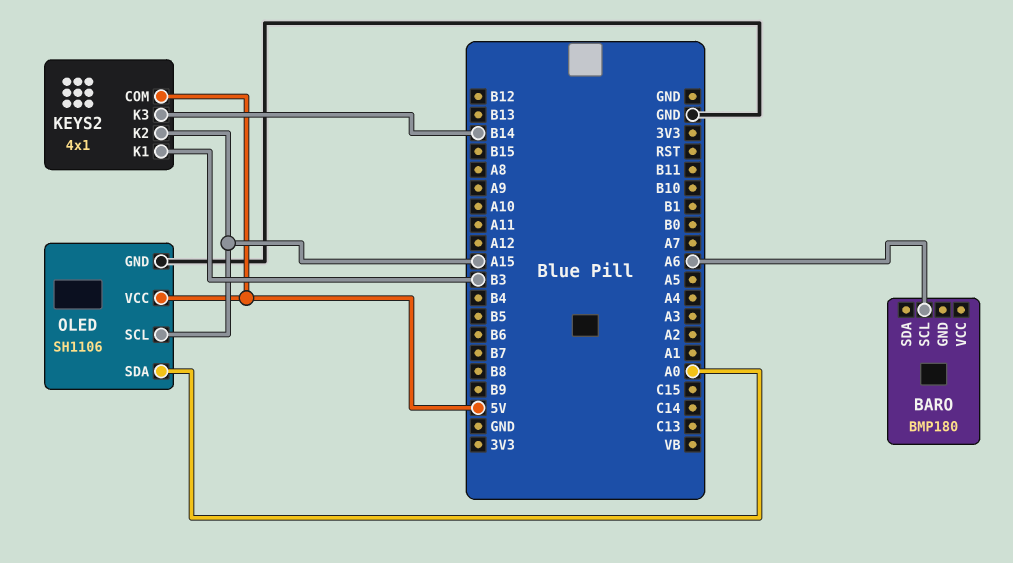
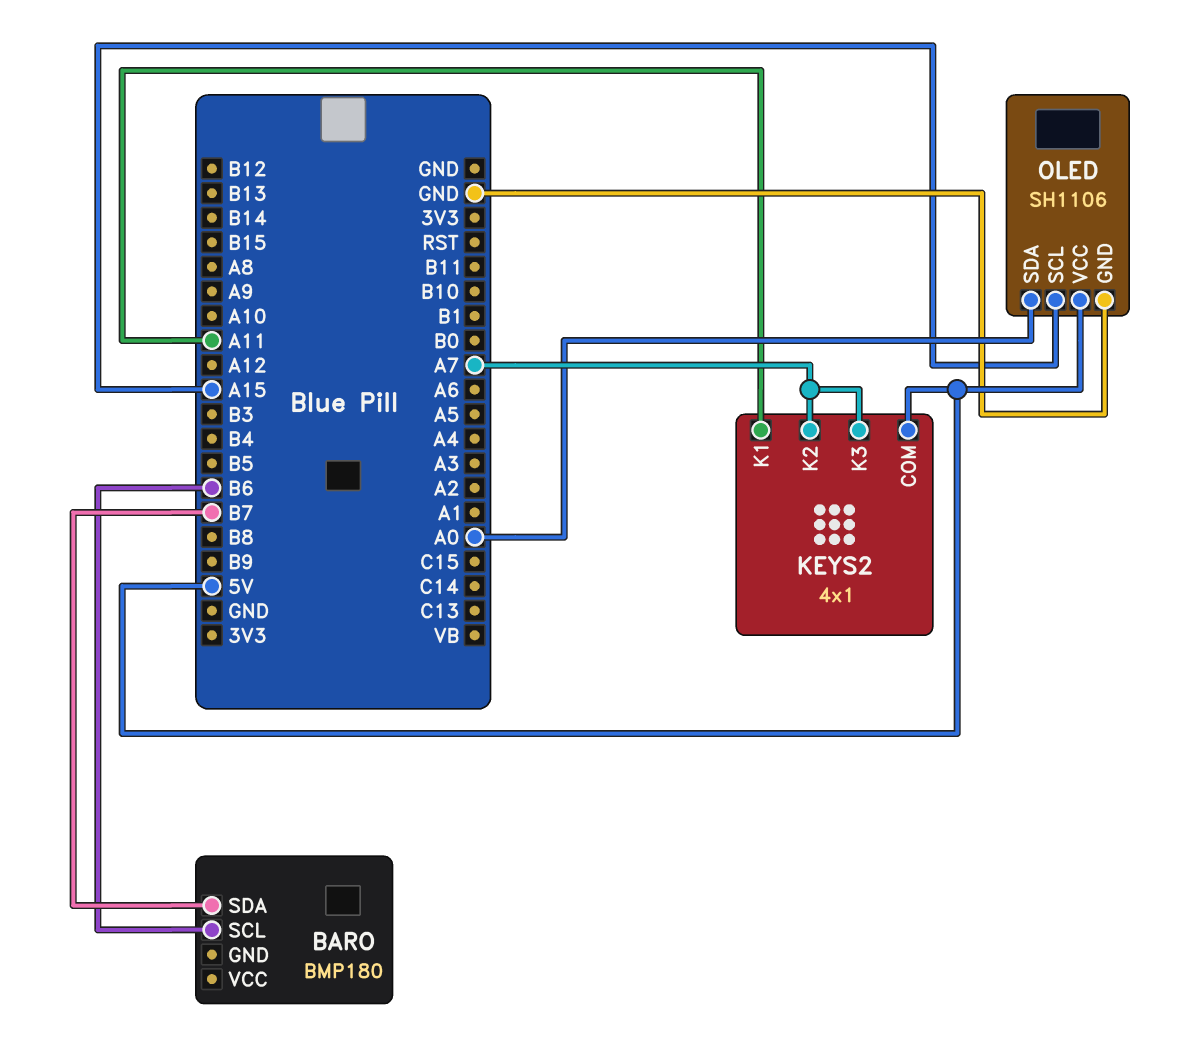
BARO pin SCL: A6 -> B6
BARO pin SDA: none -> B7
KEYS2 pin K1: B3 -> A11
KEYS2 pin K2: A15 -> A7
KEYS2 pin K3: B14 -> A7

